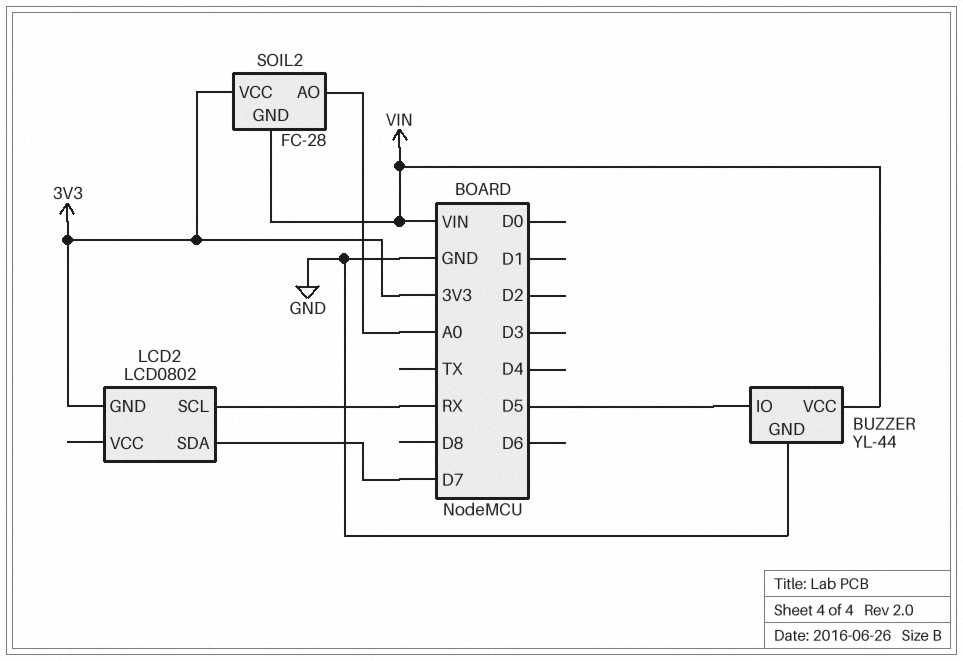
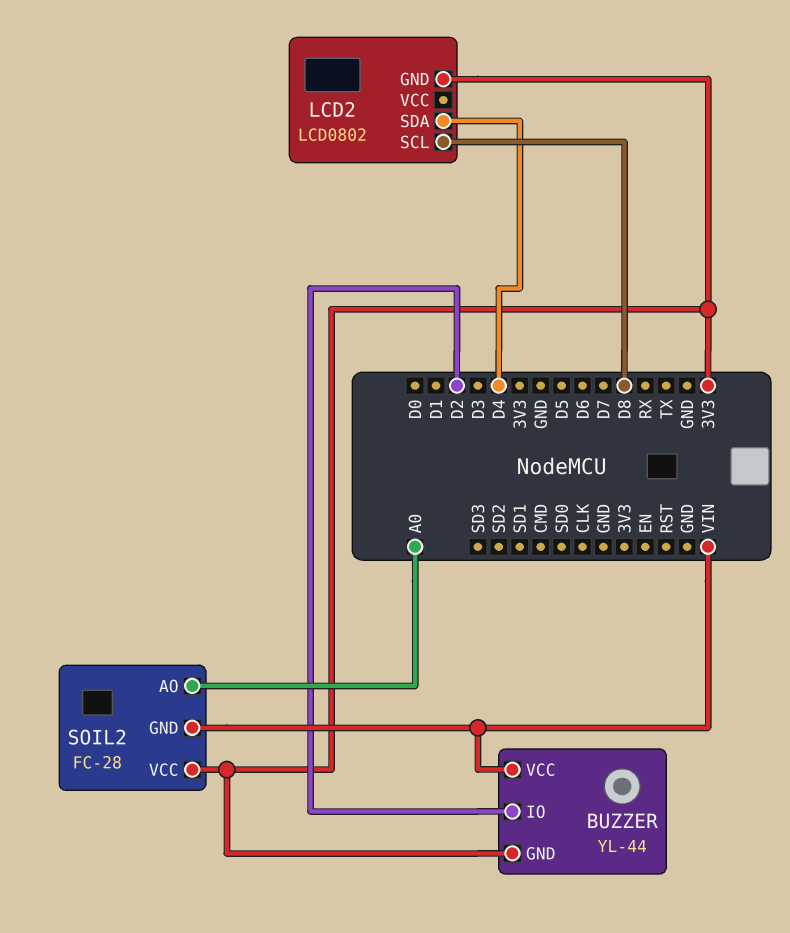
BUZZER pin GND: GND -> 3V3
BUZZER pin IO: D5 -> D2
LCD2 pin SCL: RX -> D8
LCD2 pin SDA: D7 -> D4

